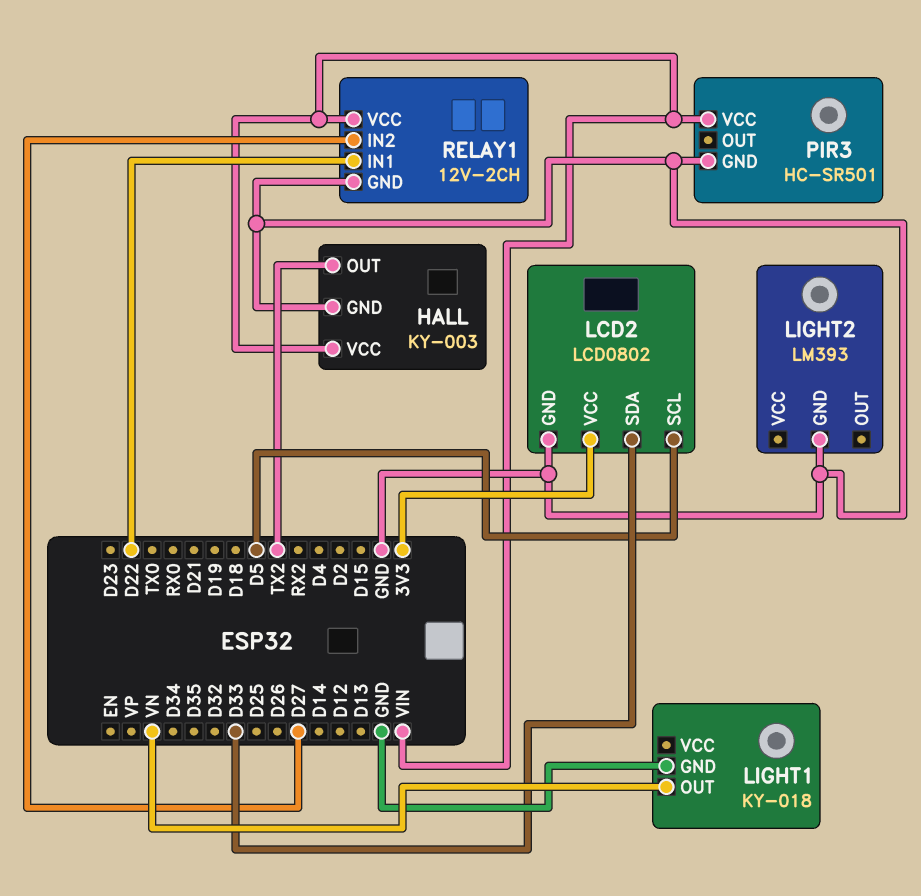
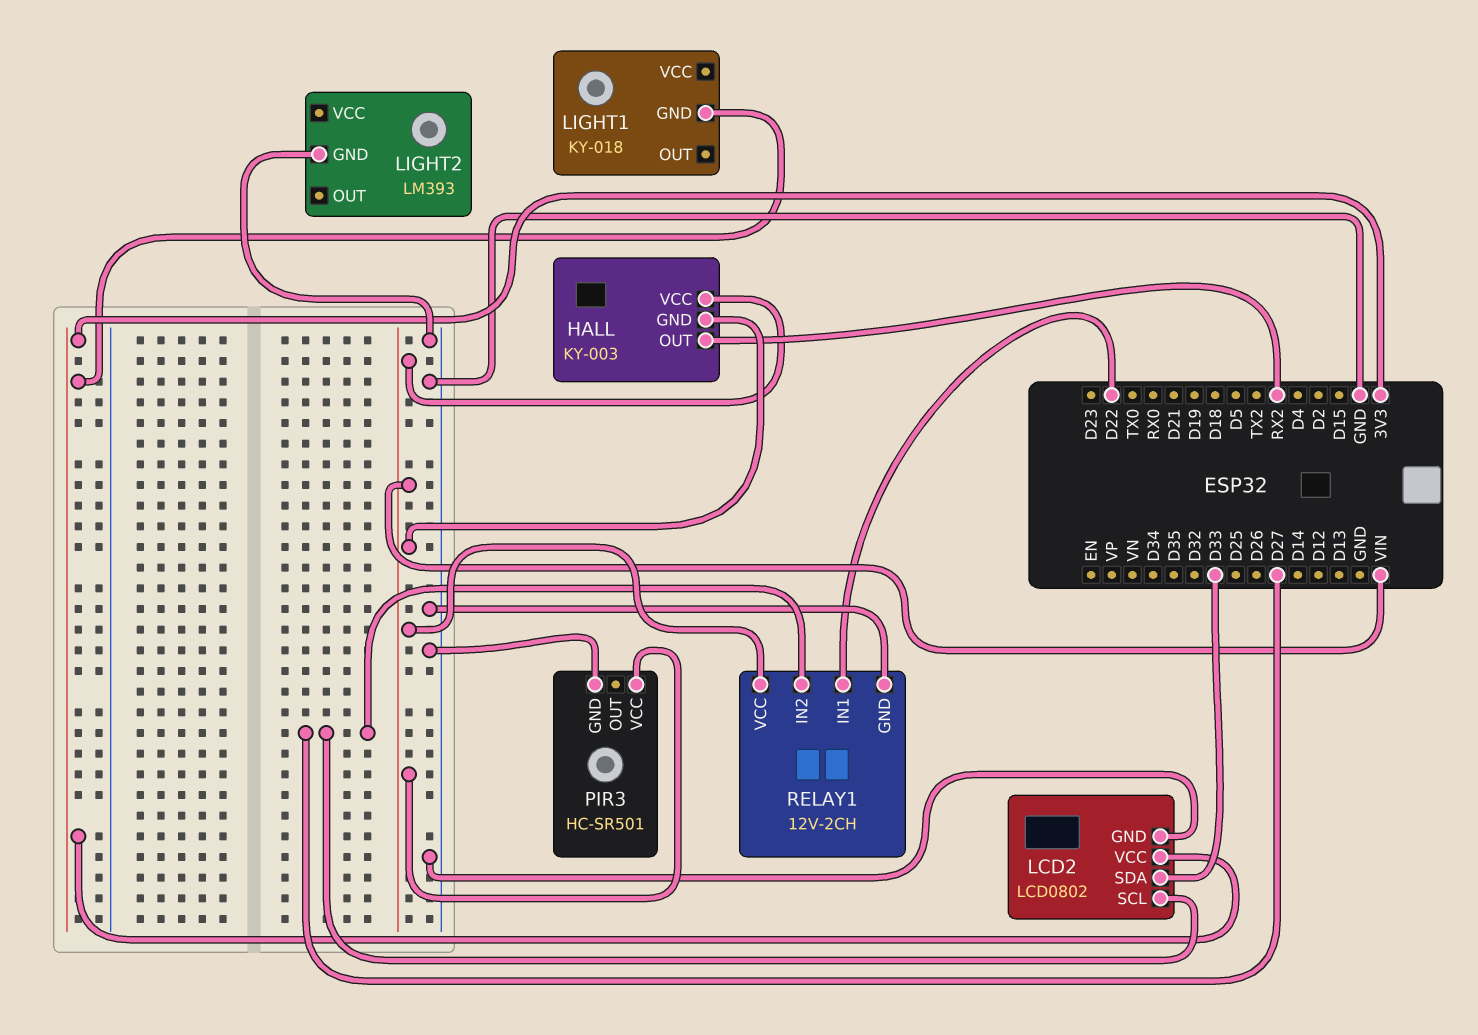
HALL pin GND: GND -> VIN
HALL pin OUT: TX2 -> RX2
LCD2 pin SCL: D5 -> D27
LIGHT1 pin GND: GND -> 3V3
LIGHT1 pin OUT: VN -> none

